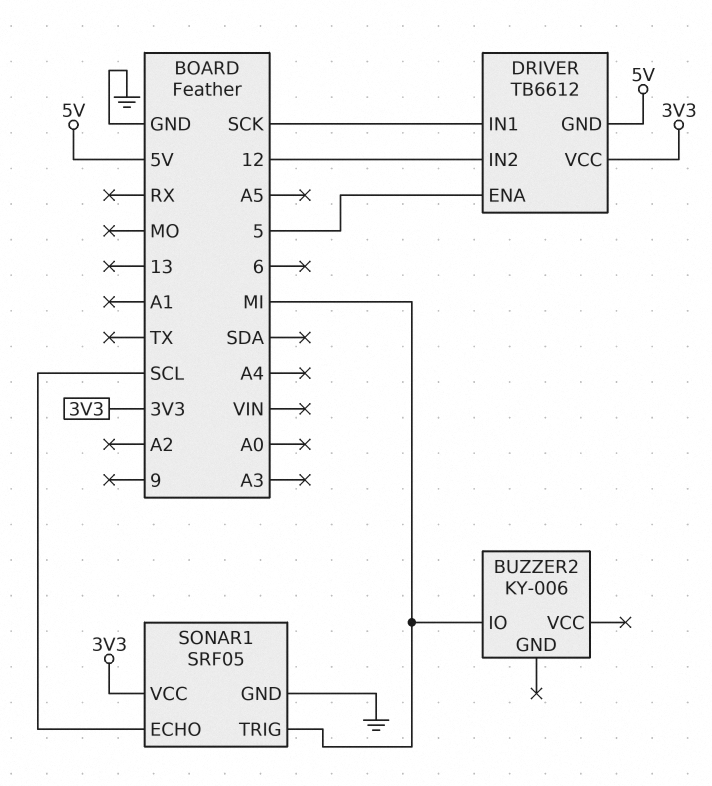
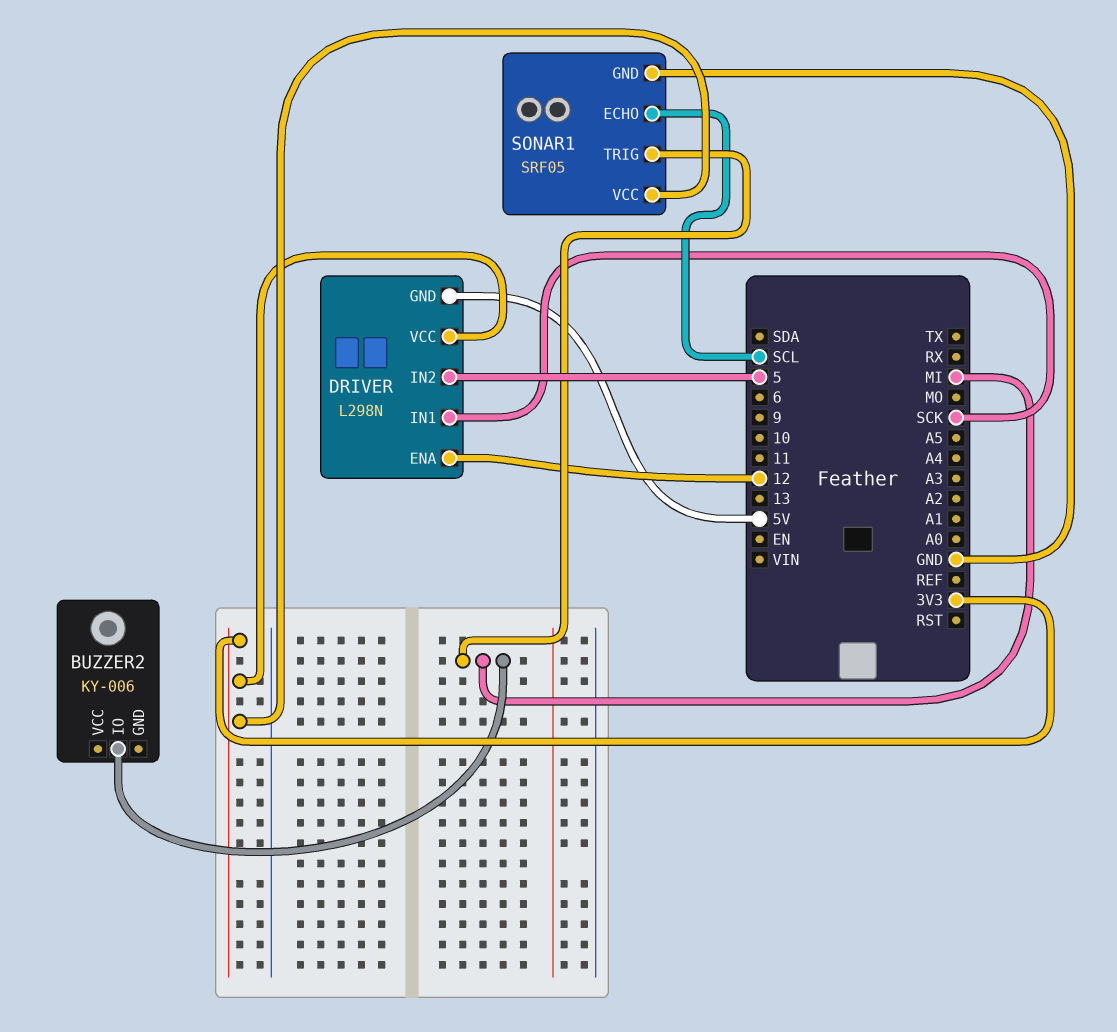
DRIVER: TB6612 -> L298N
DRIVER pin ENA: 5 -> 12
DRIVER pin IN2: 12 -> 5

